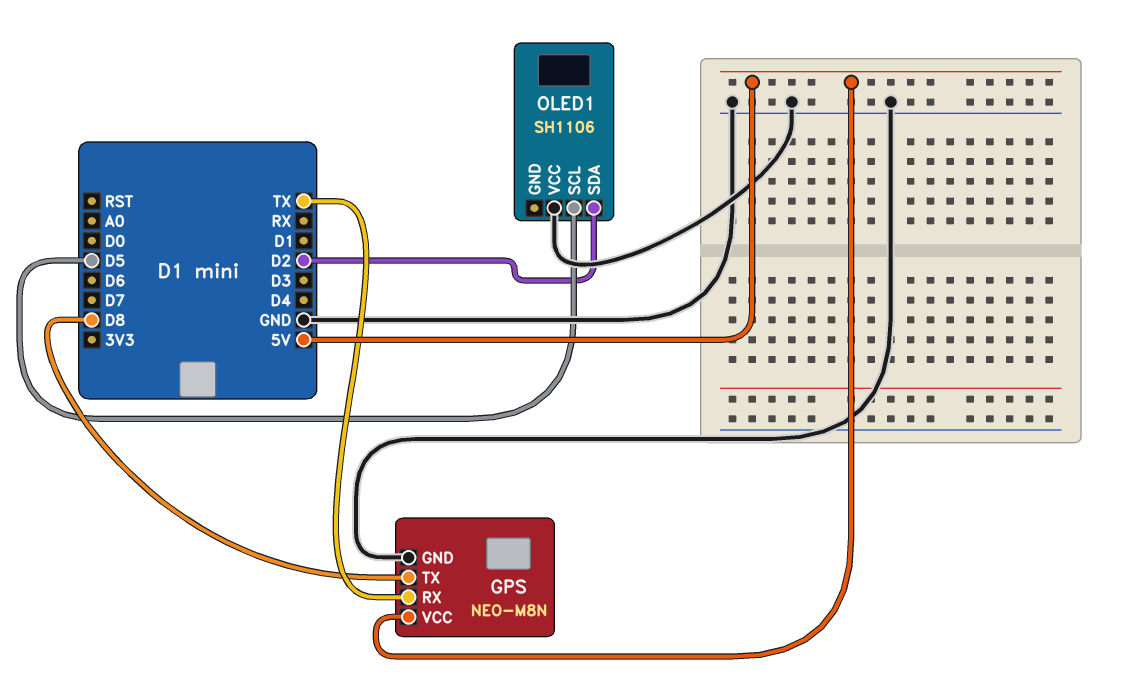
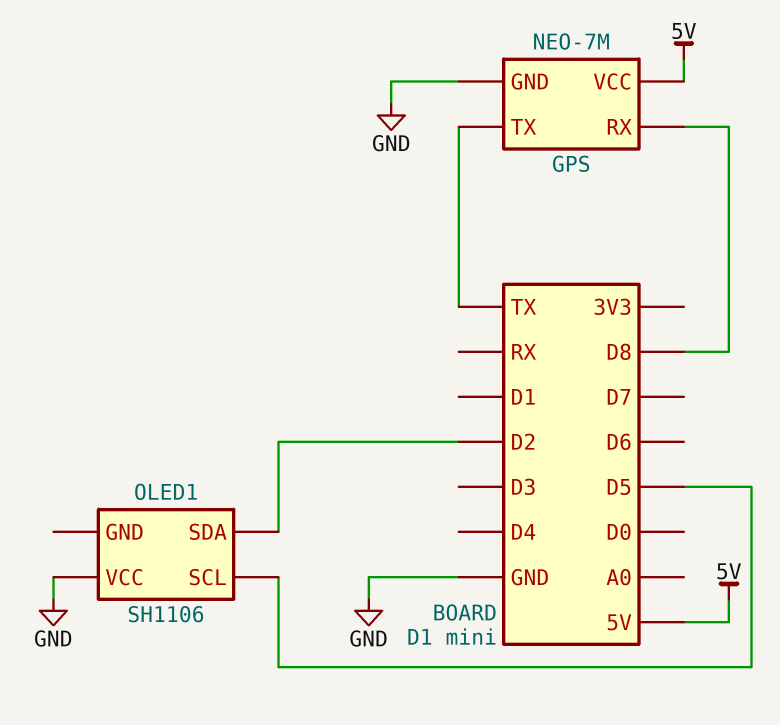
GPS: NEO-M8N -> NEO-7M
GPS pin RX: TX -> D8
GPS pin TX: D8 -> TX

